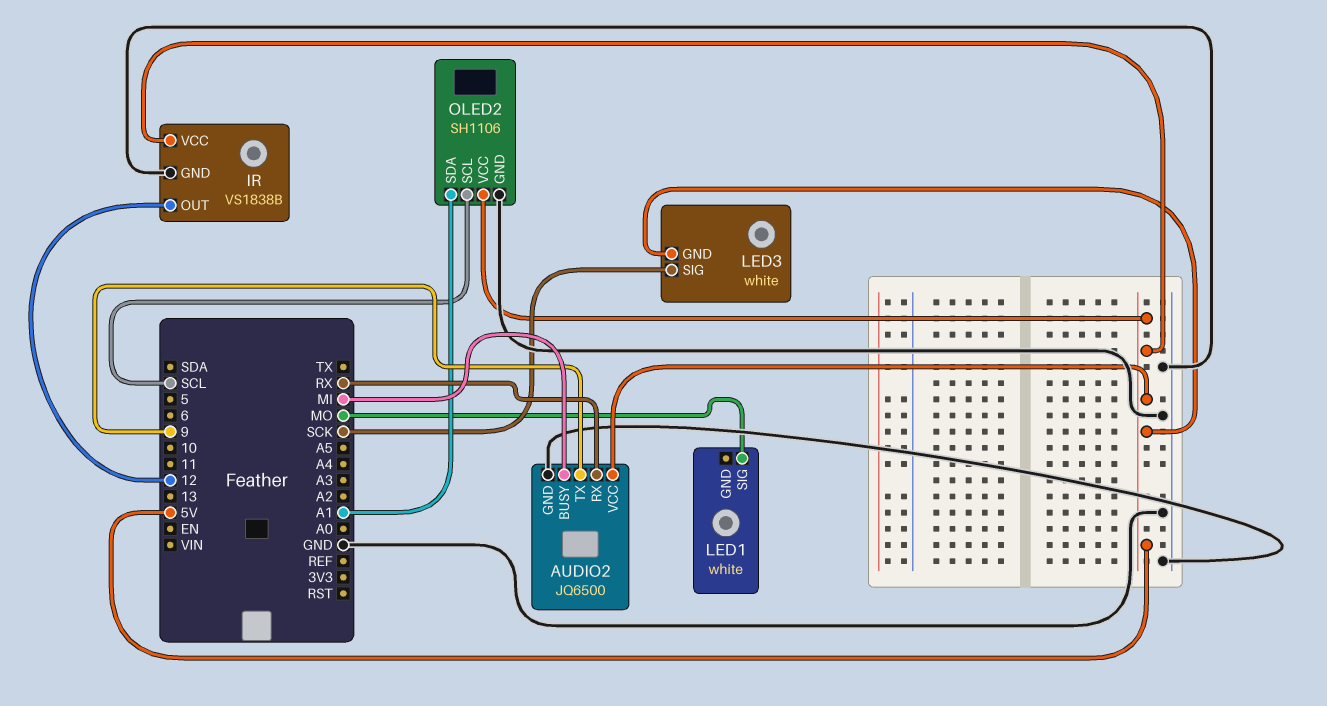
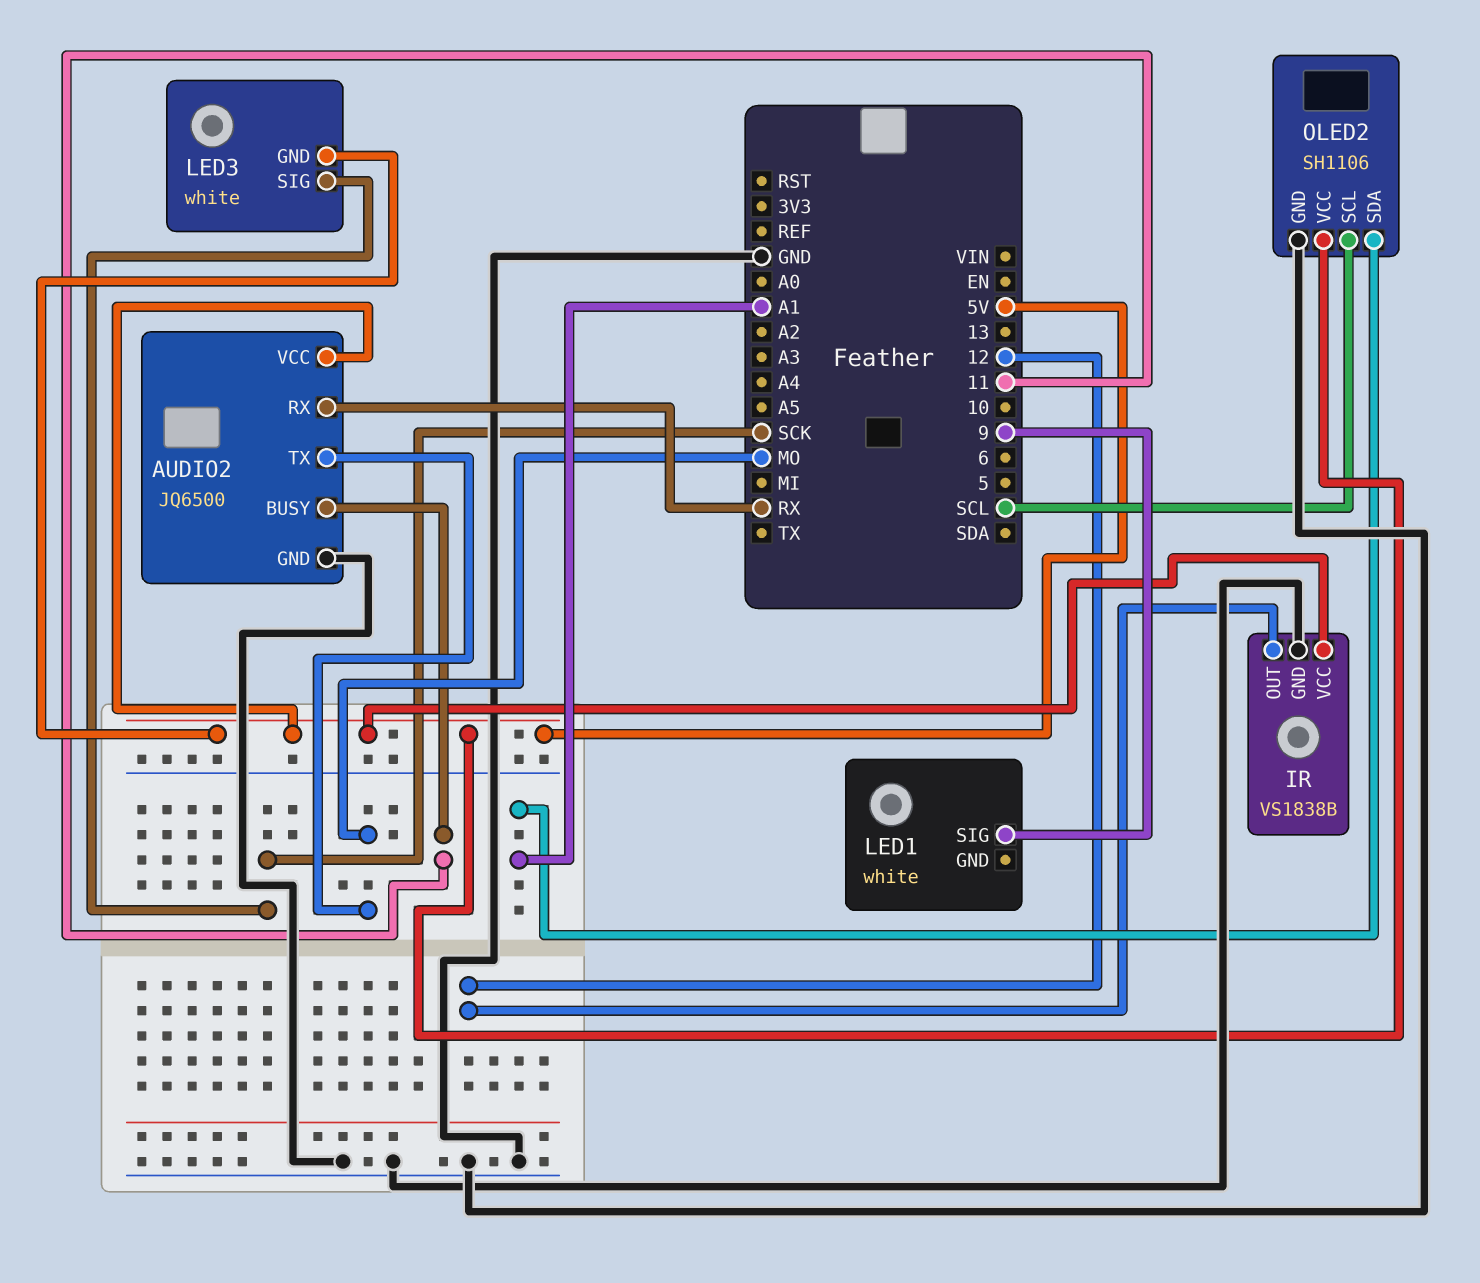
AUDIO2 pin BUSY: MI -> 11
AUDIO2 pin TX: 9 -> MO
LED1 pin SIG: MO -> 9

